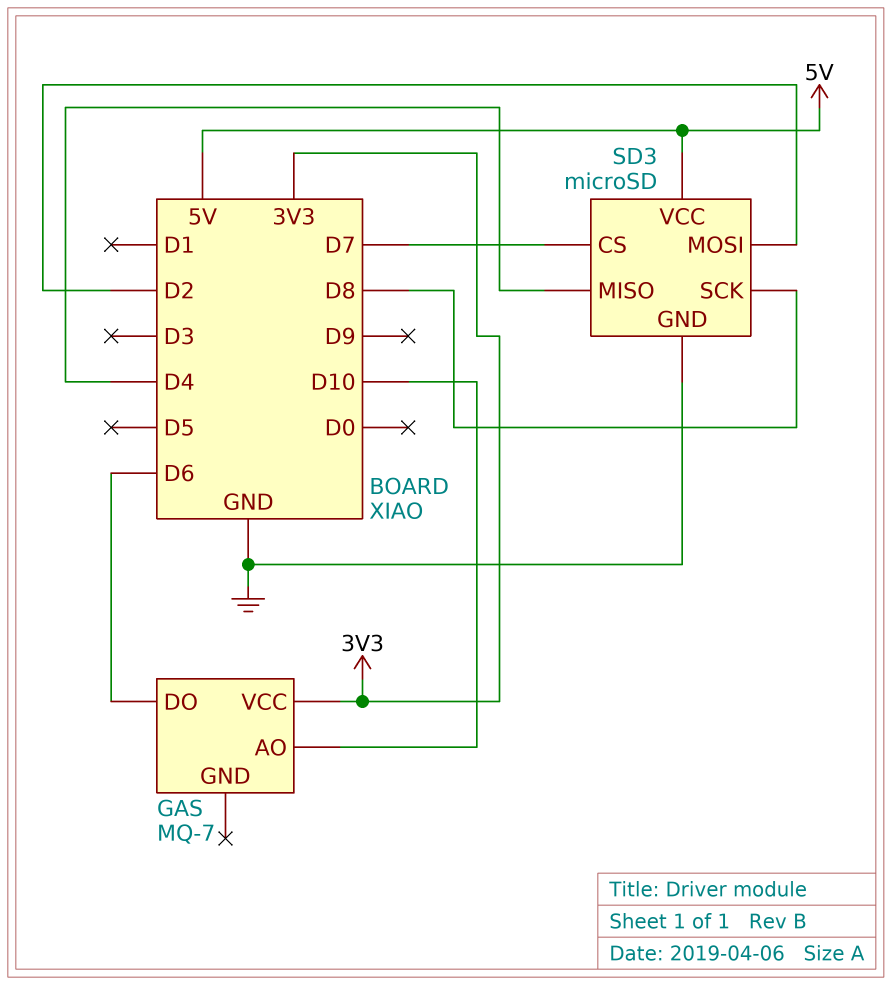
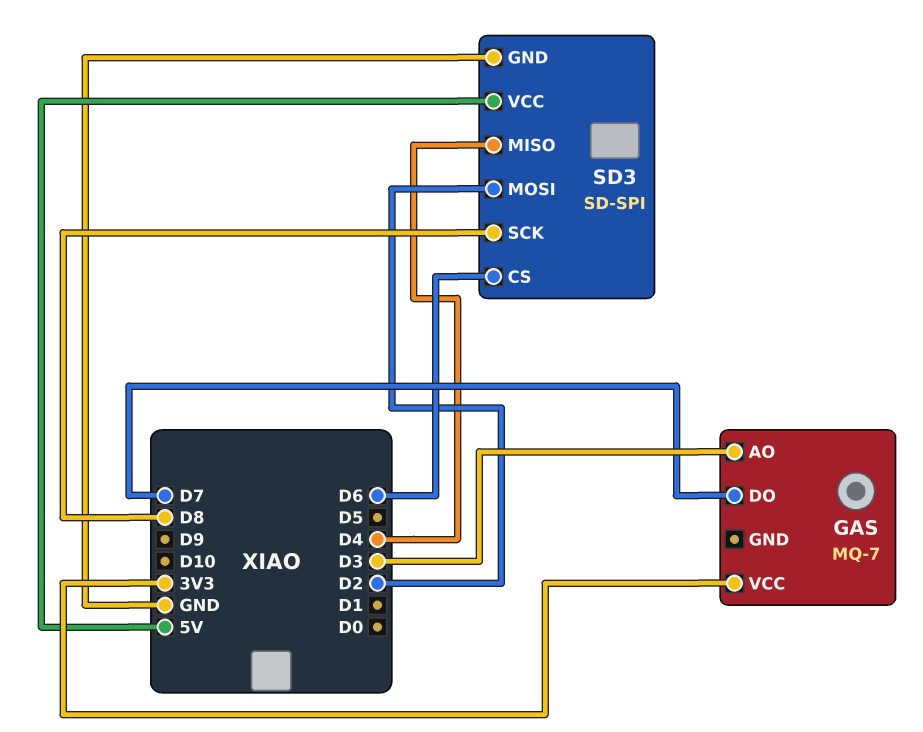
GAS pin AO: D10 -> D3
GAS pin DO: D6 -> D7
SD3: microSD -> SD-SPI
SD3 pin CS: D7 -> D6

